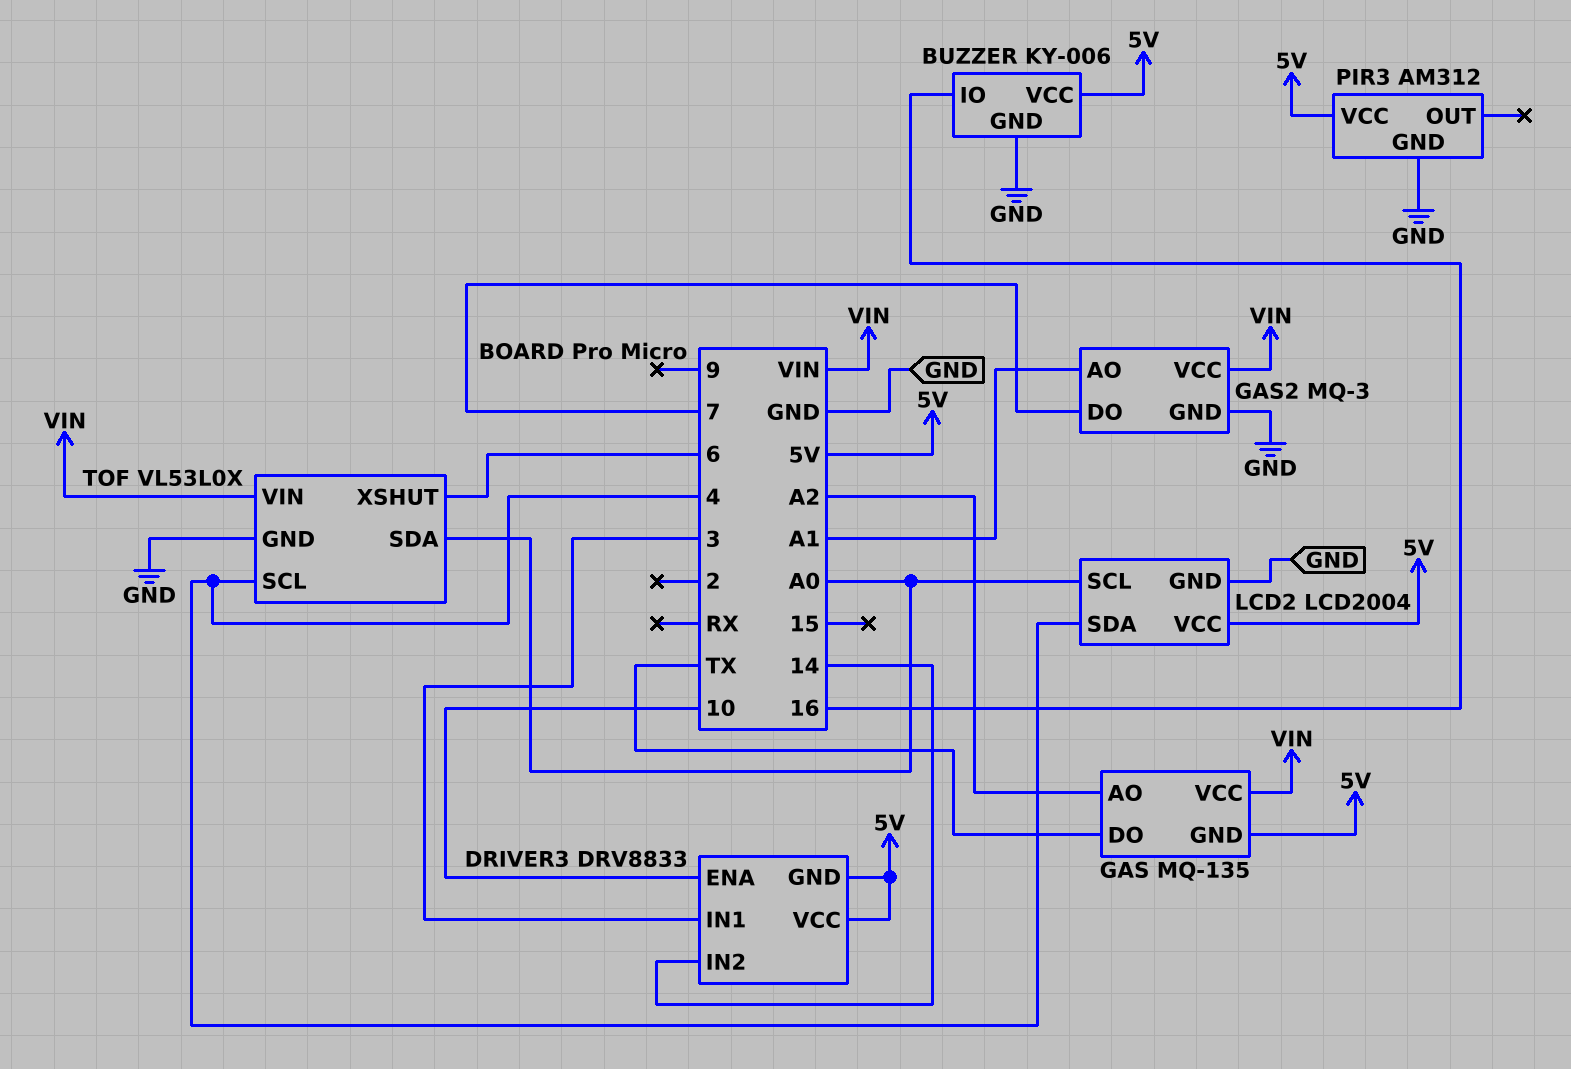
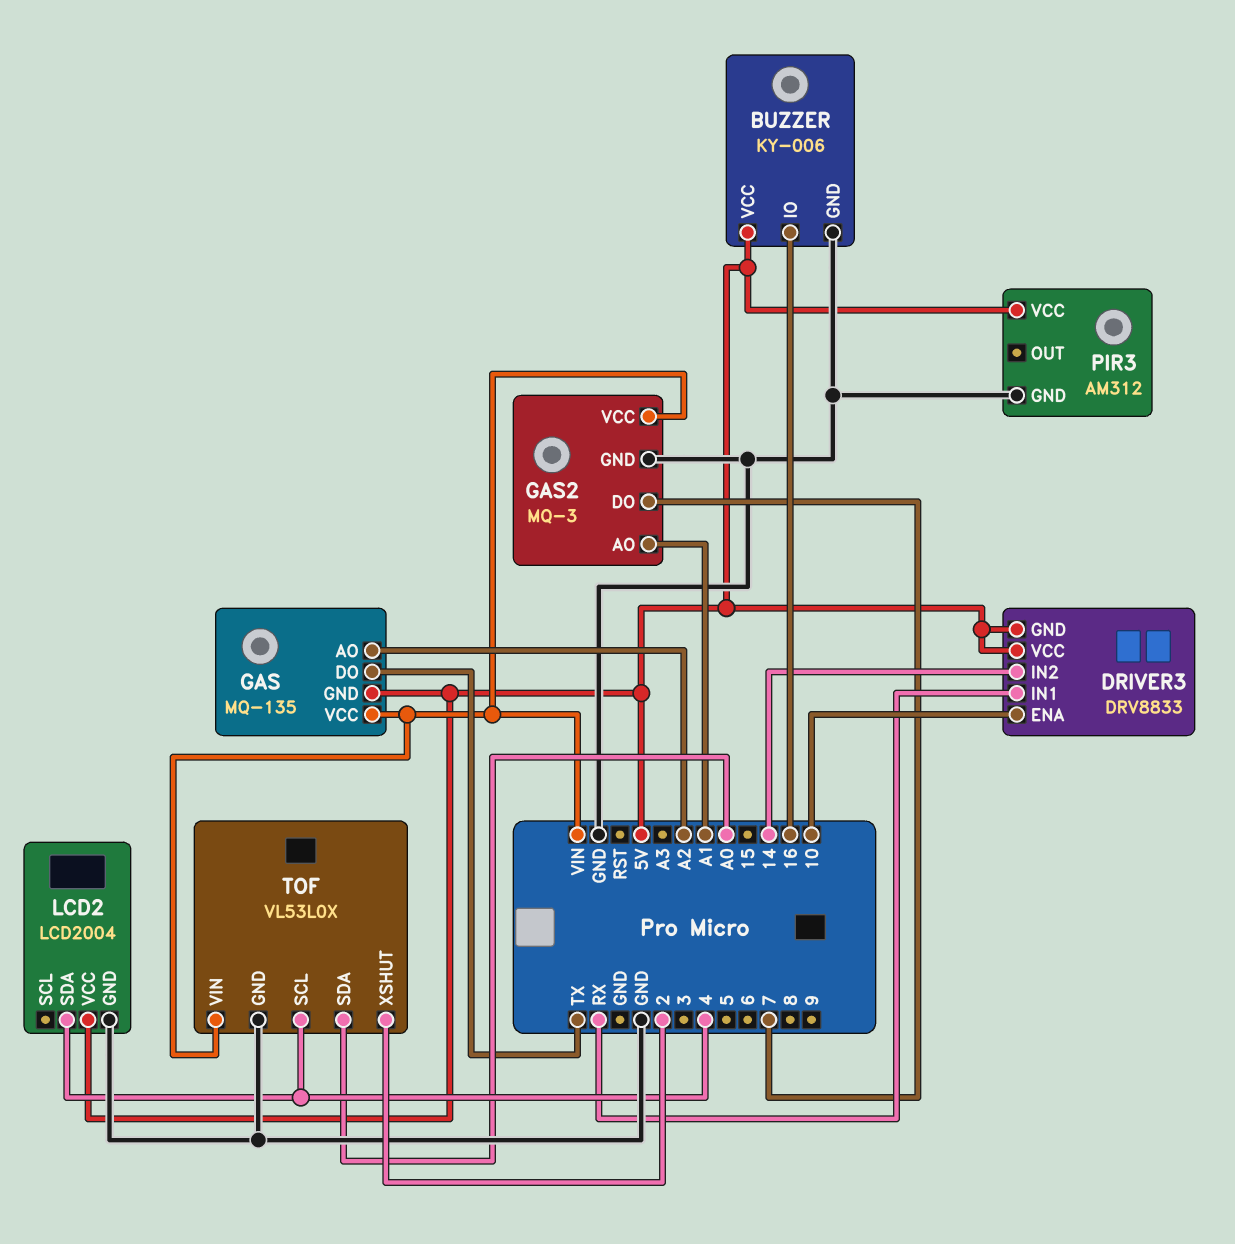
DRIVER3 pin IN1: 3 -> RX
LCD2 pin SCL: A0 -> none
TOF pin XSHUT: 6 -> 2

